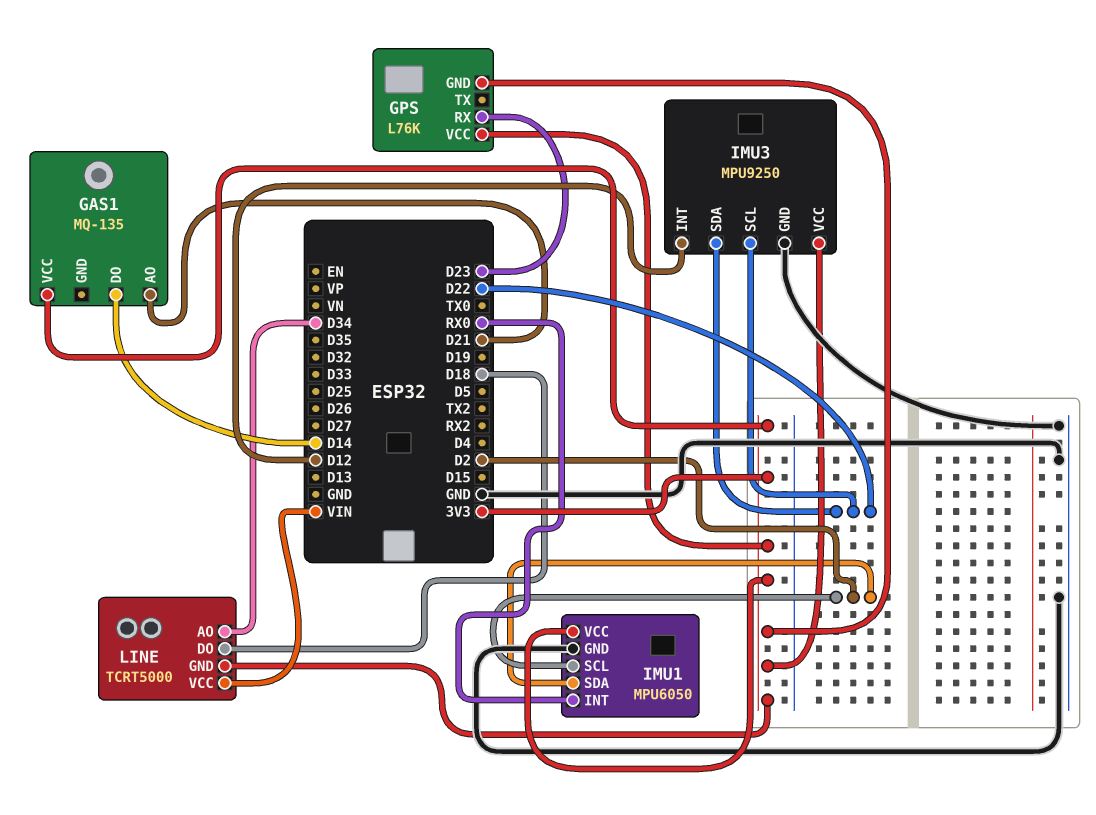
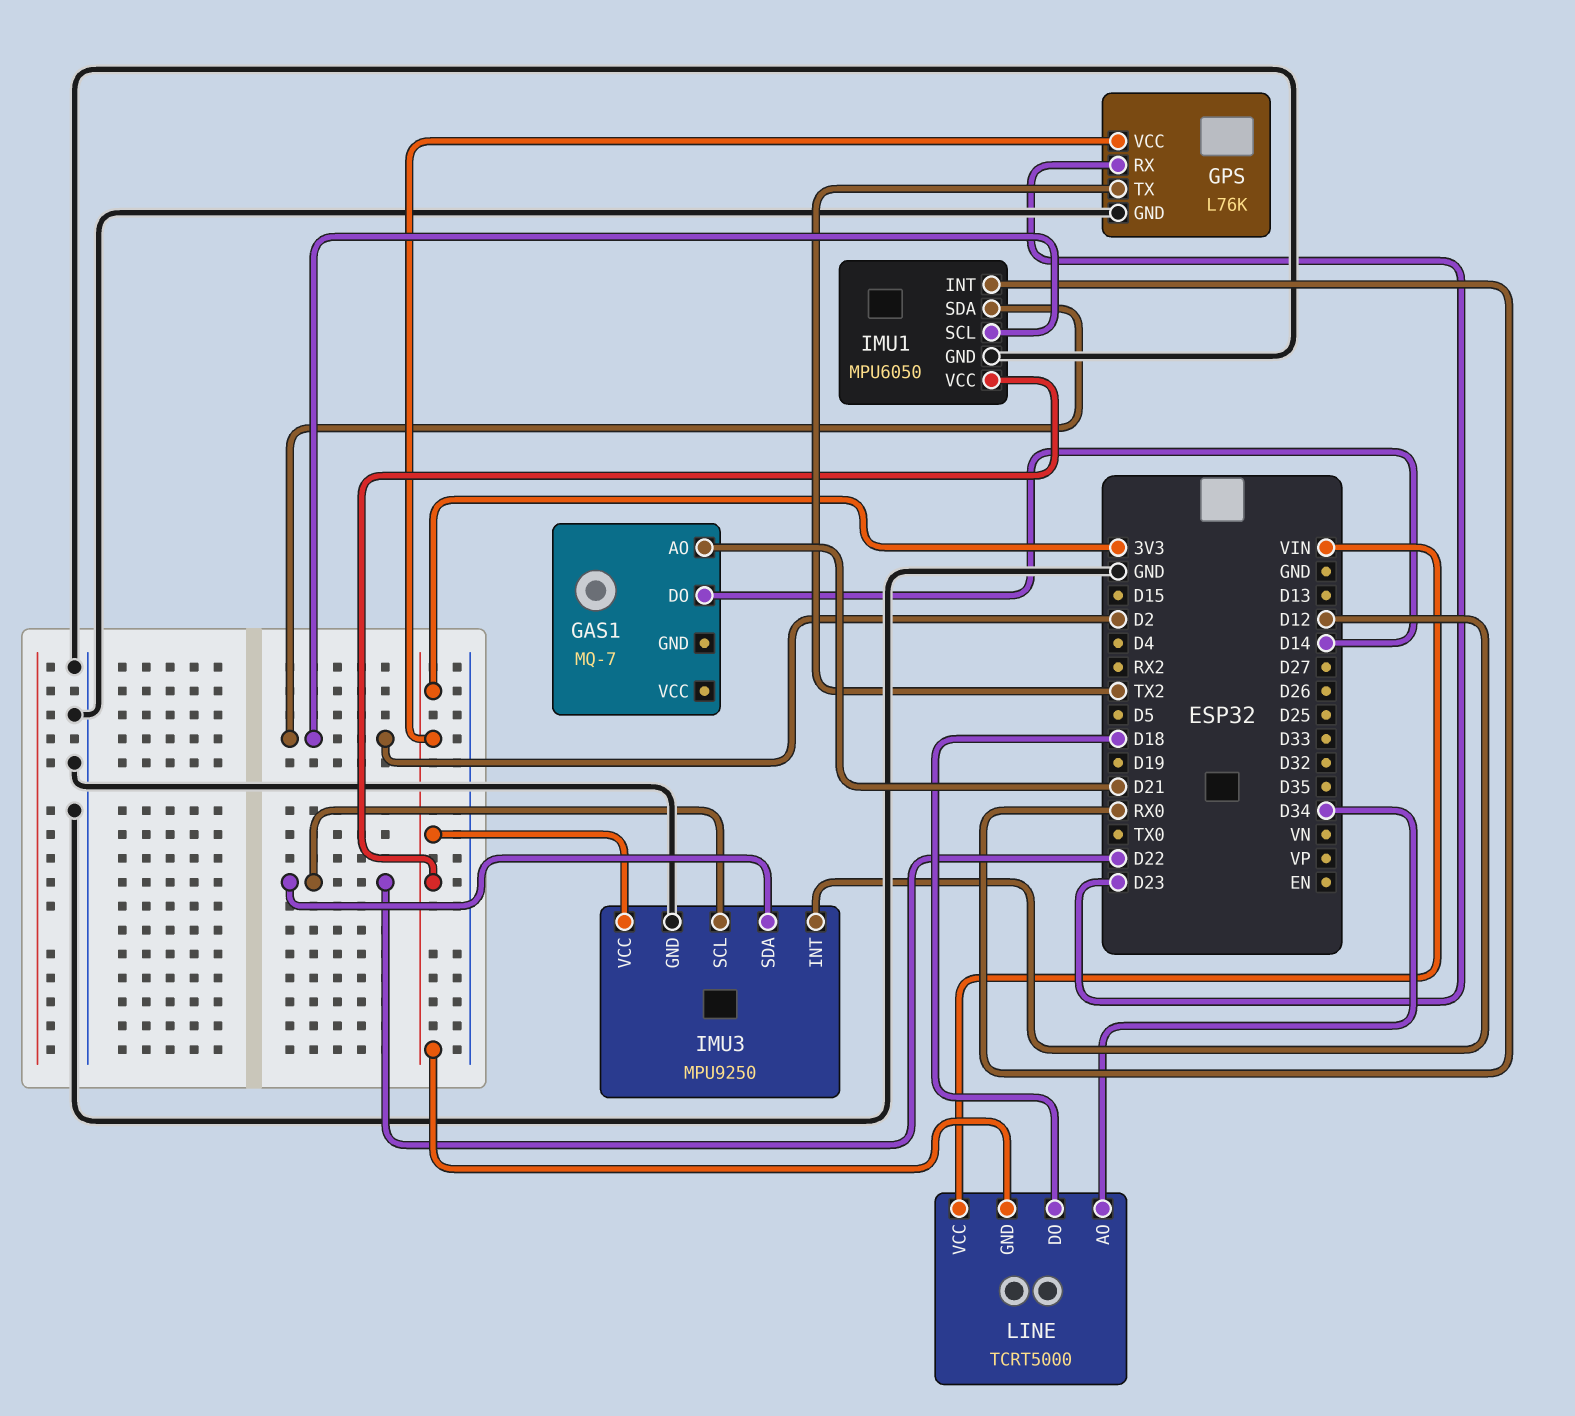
GAS1: MQ-135 -> MQ-7
GAS1 pin VCC: 3V3 -> none
GPS pin GND: 3V3 -> GND
GPS pin TX: none -> TX2

